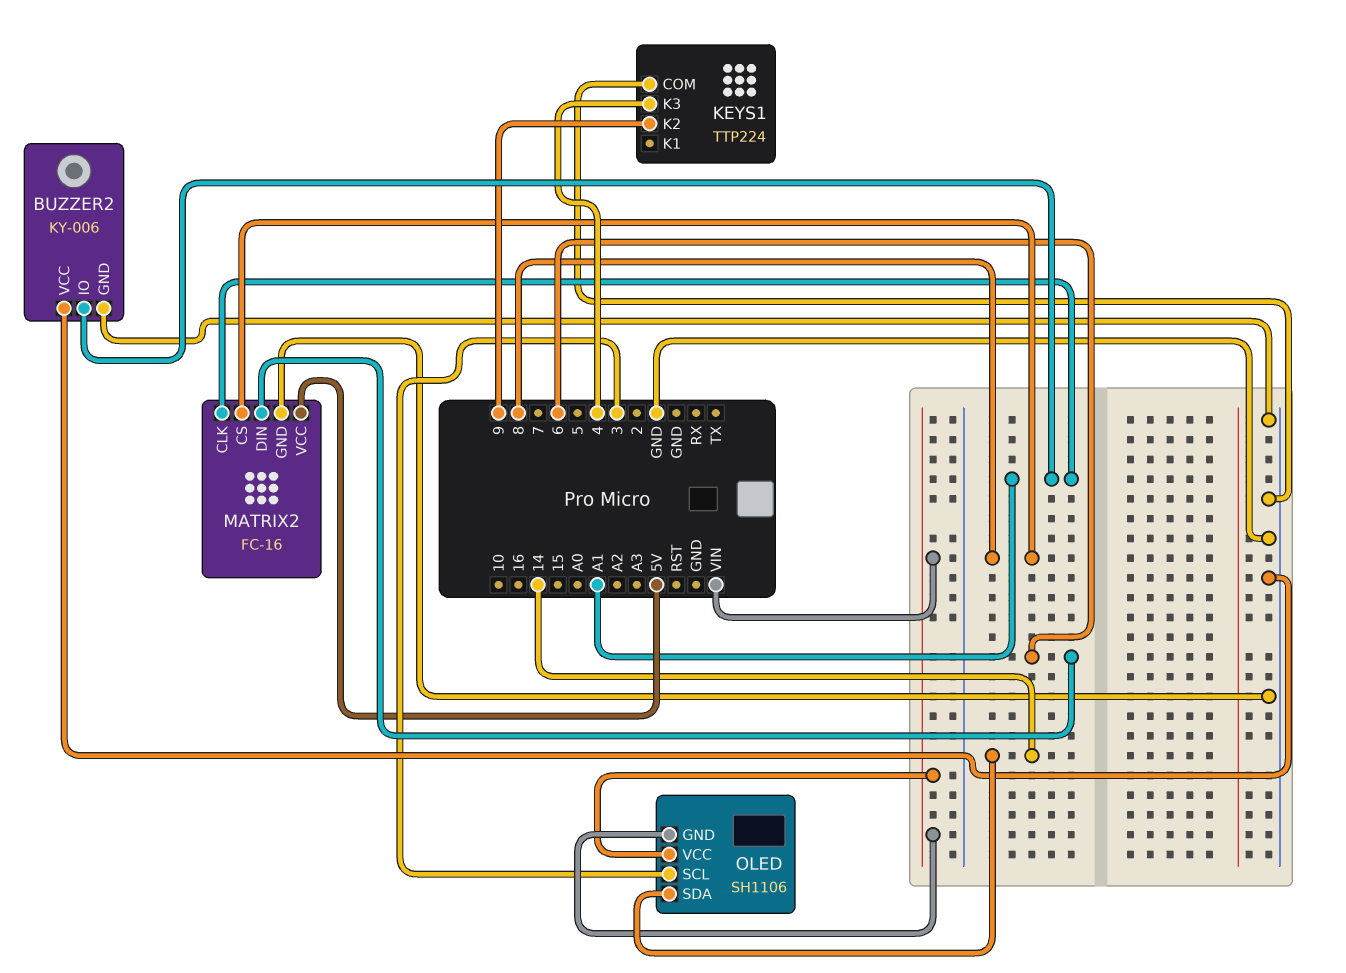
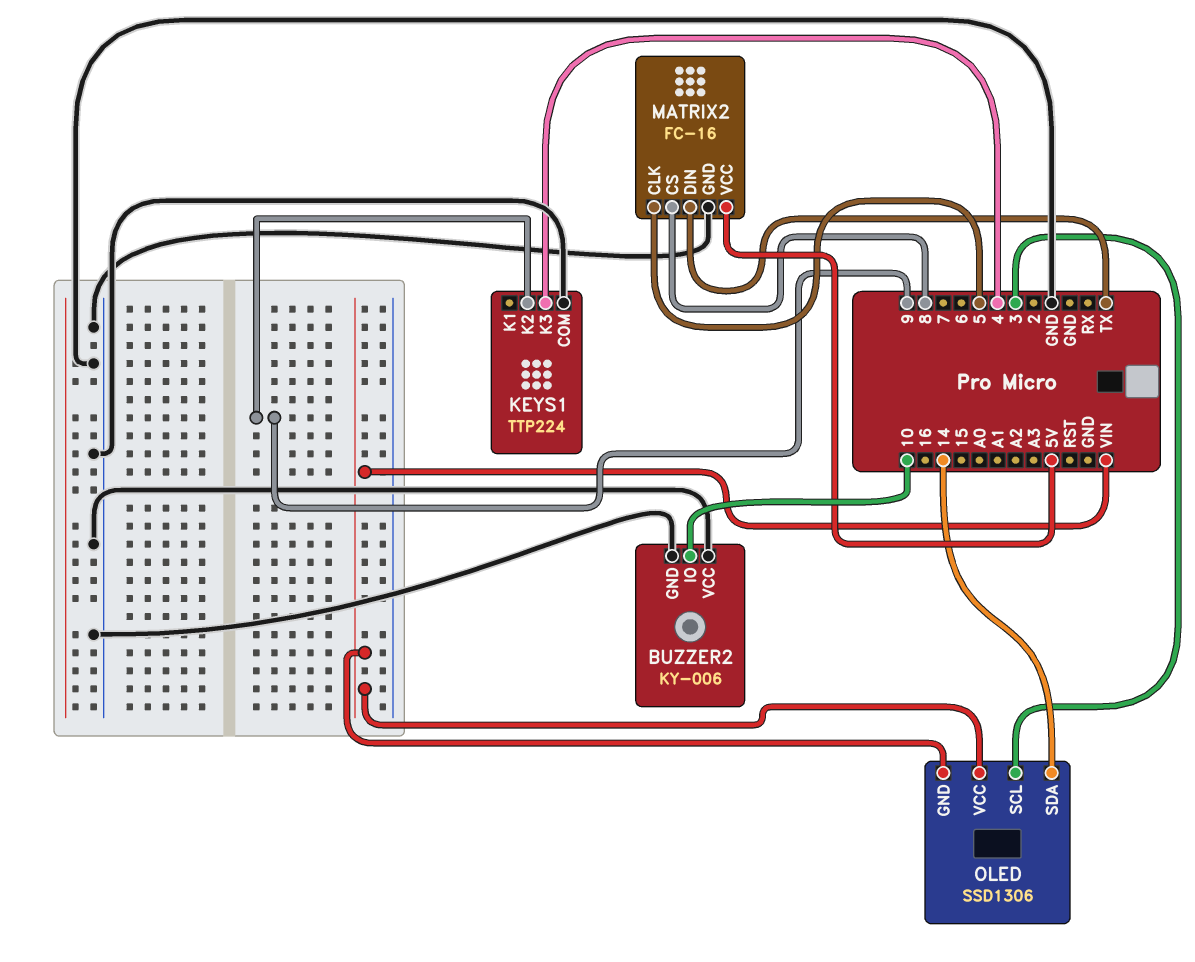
BUZZER2 pin IO: A1 -> 10
MATRIX2 pin CLK: A1 -> 5
MATRIX2 pin DIN: 6 -> TX
OLED: SH1106 -> SSD1306

